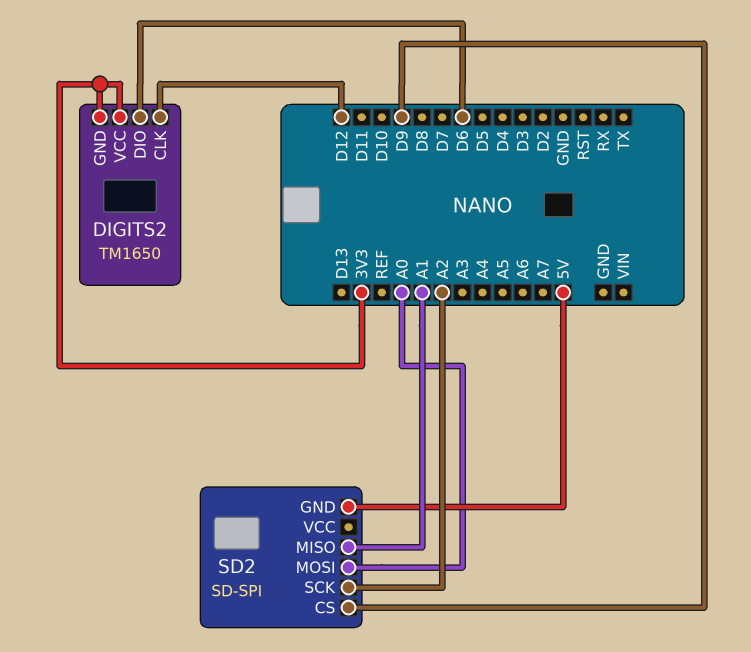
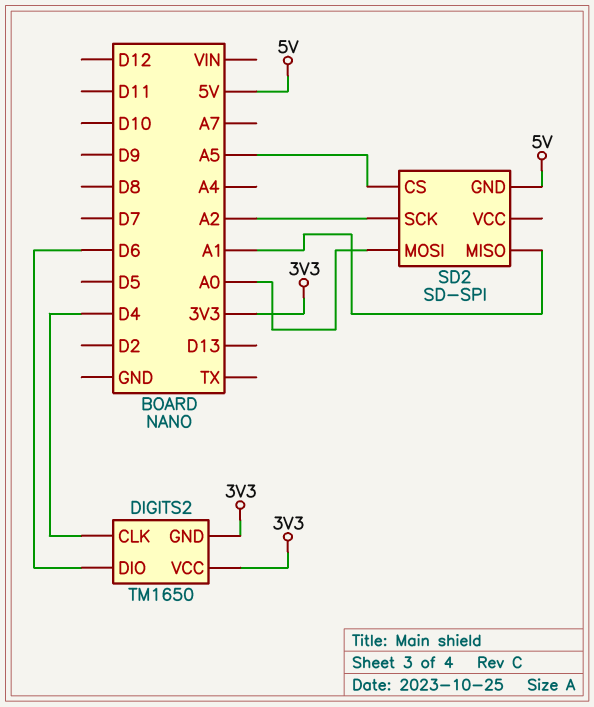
DIGITS2 pin CLK: D12 -> D4
SD2 pin CS: D9 -> A5

